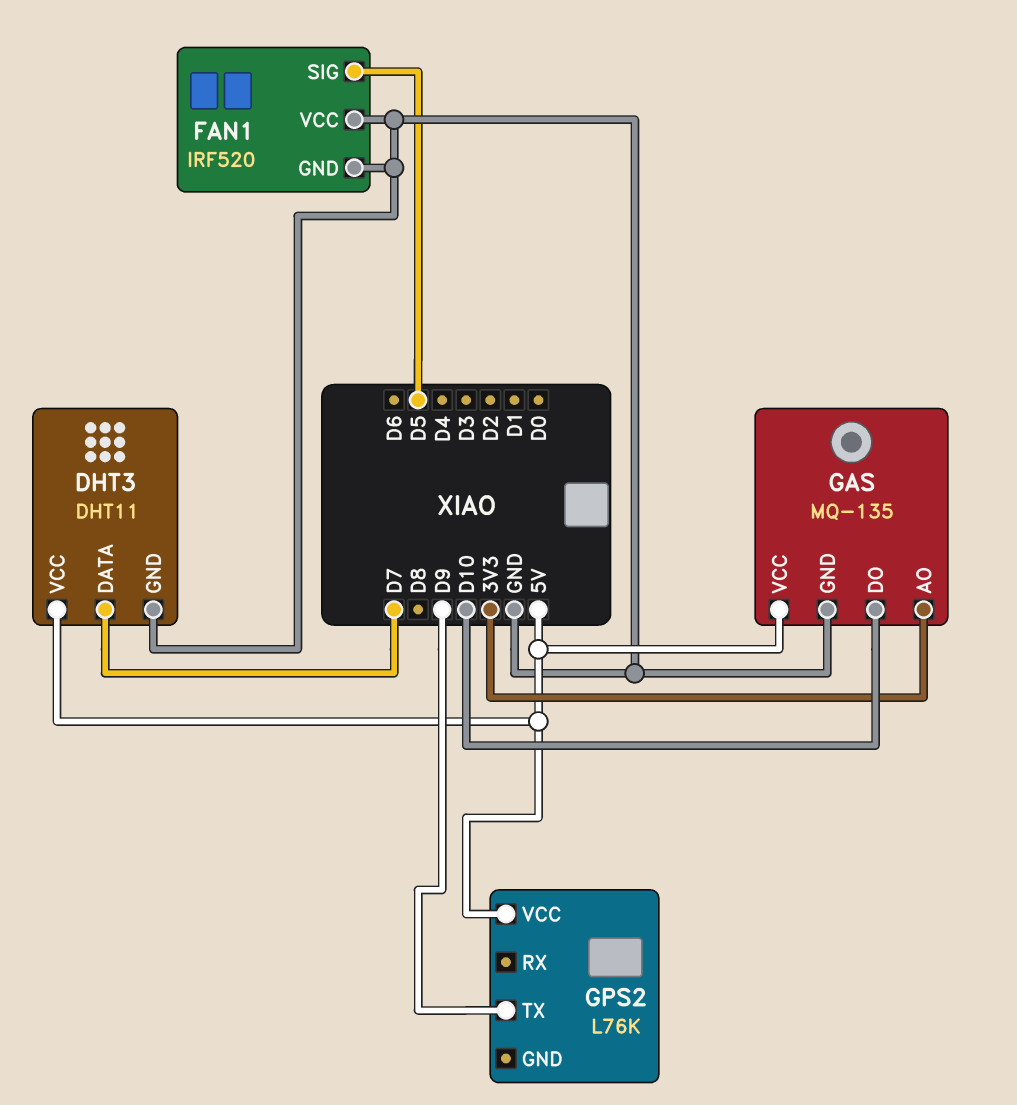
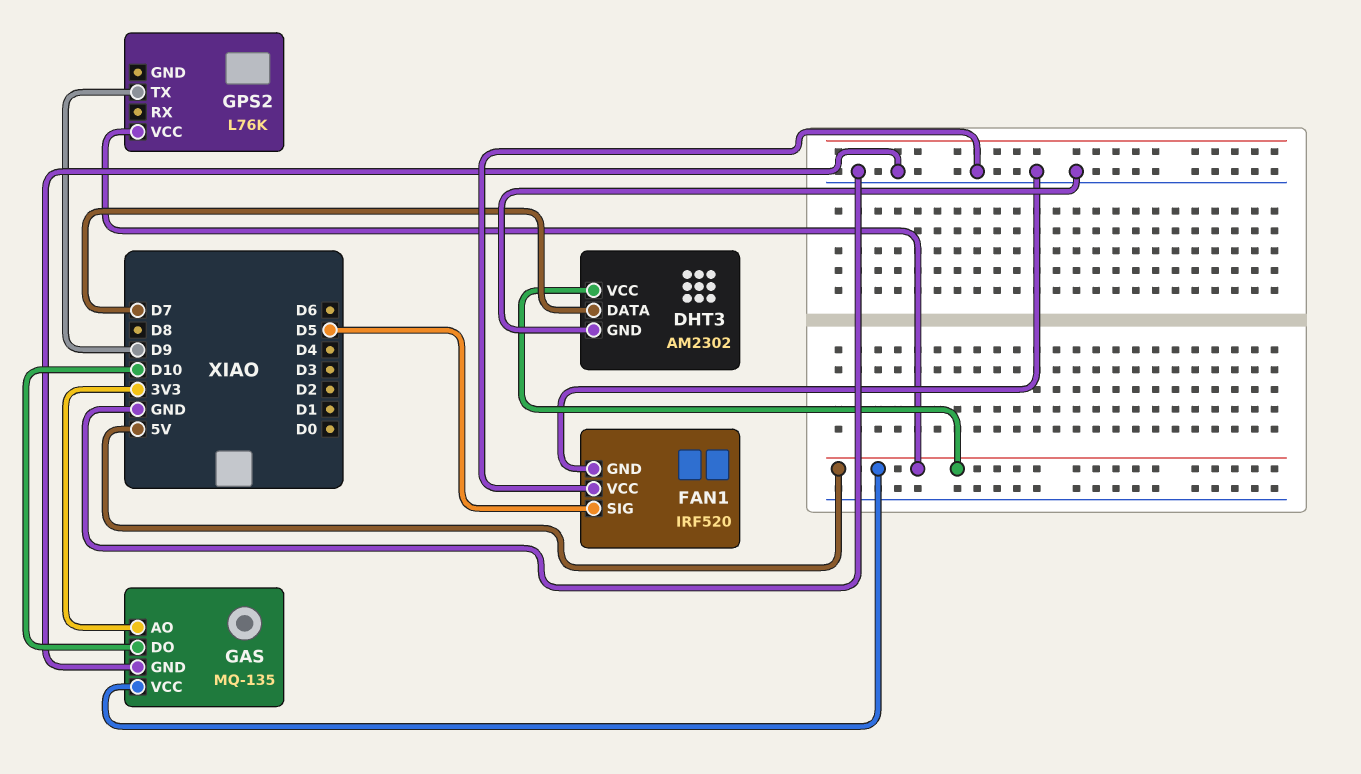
DHT3: DHT11 -> AM2302

